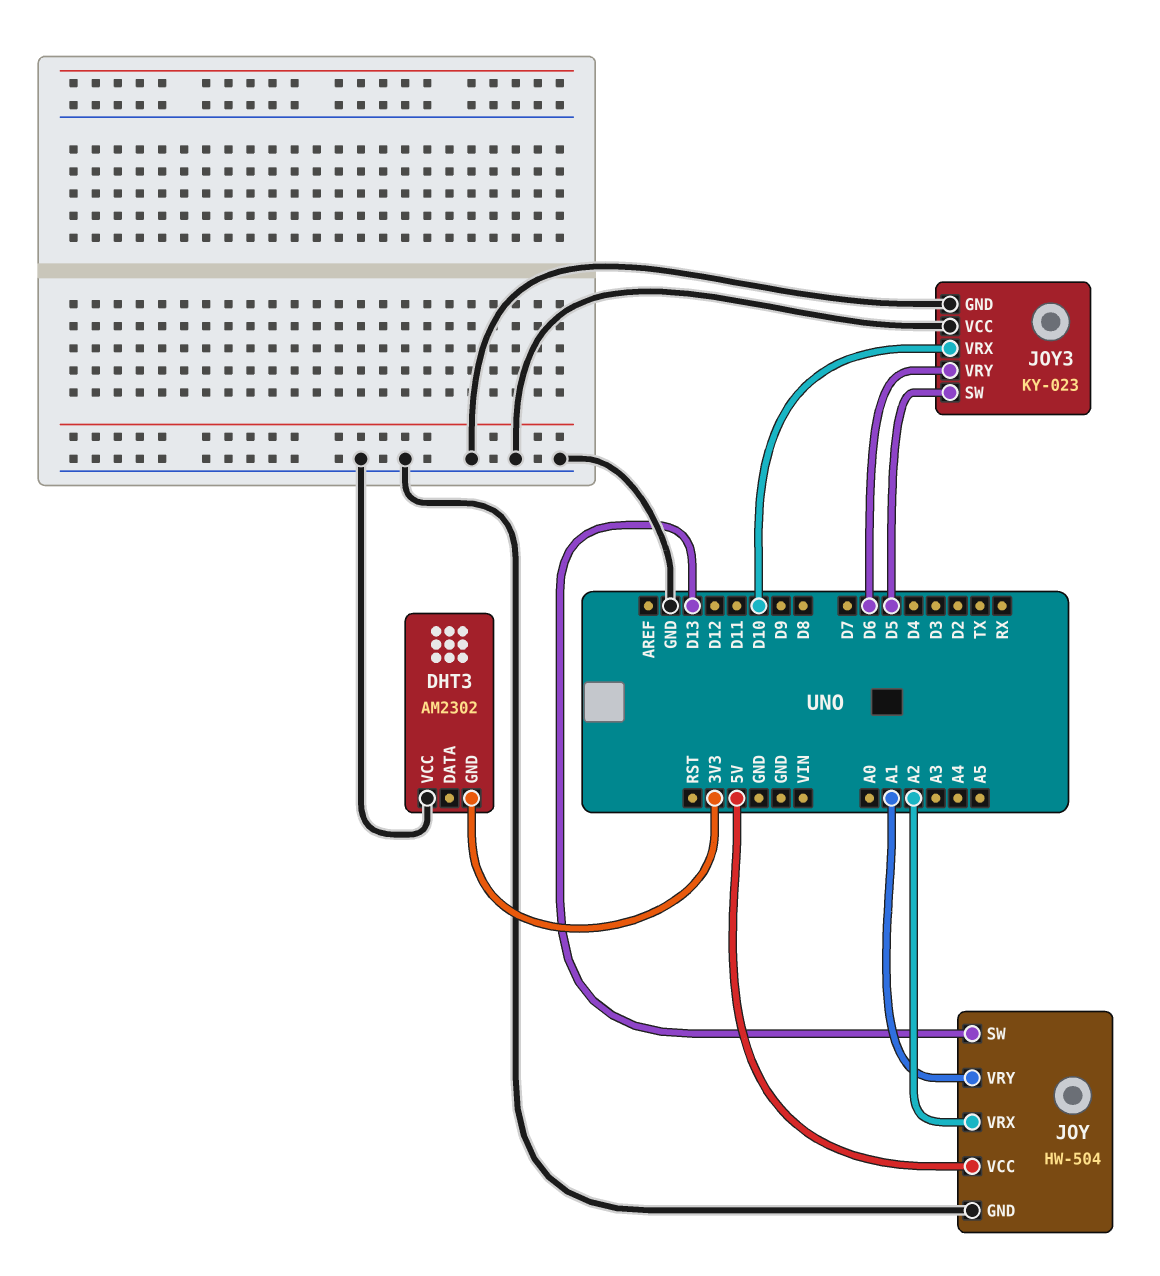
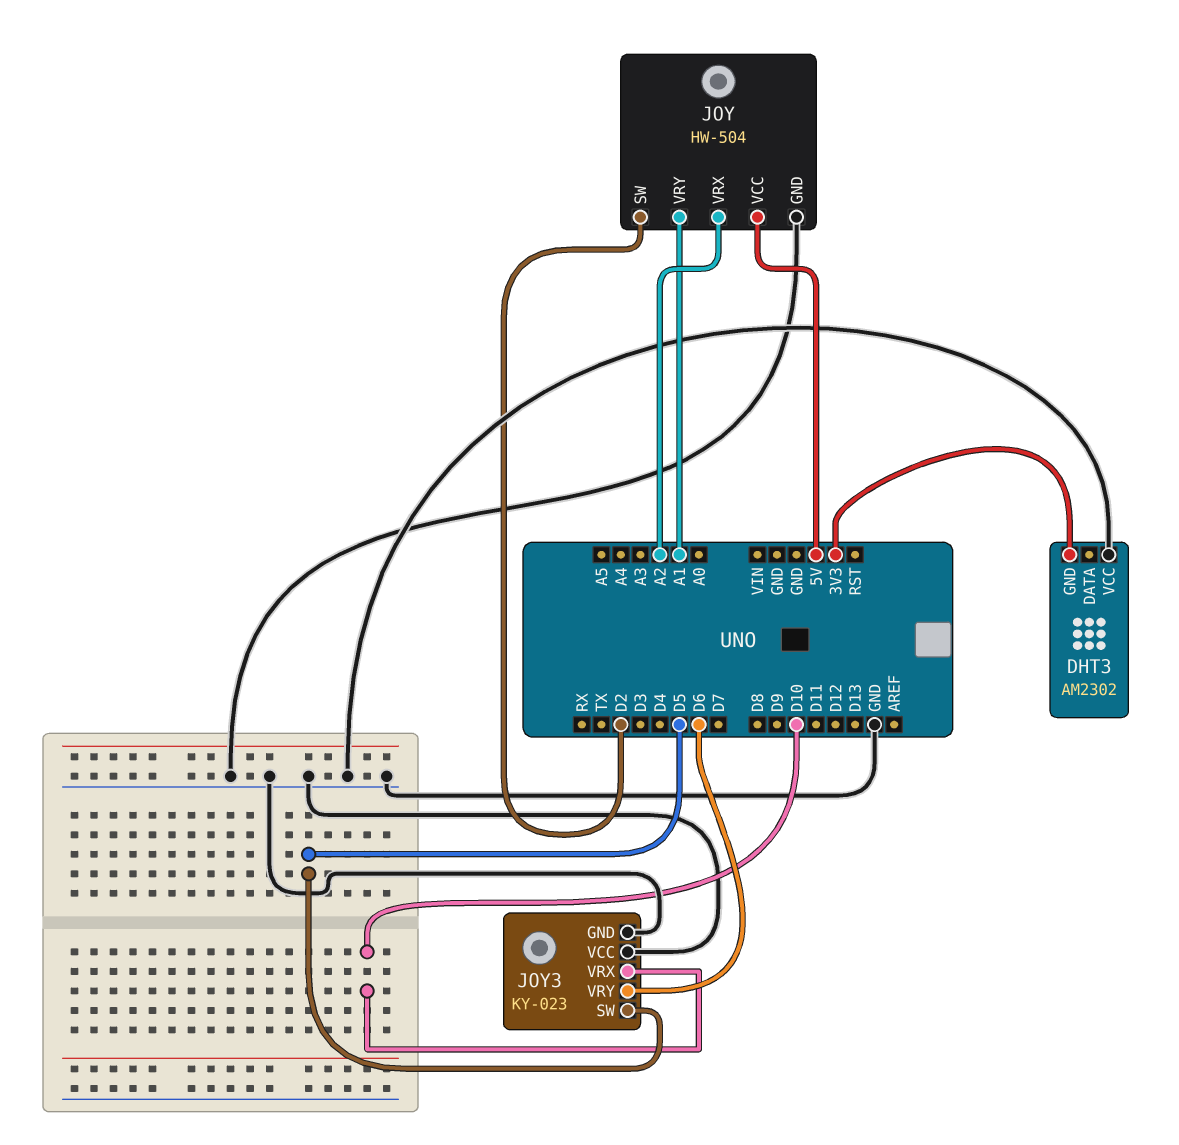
JOY pin SW: D13 -> D2

